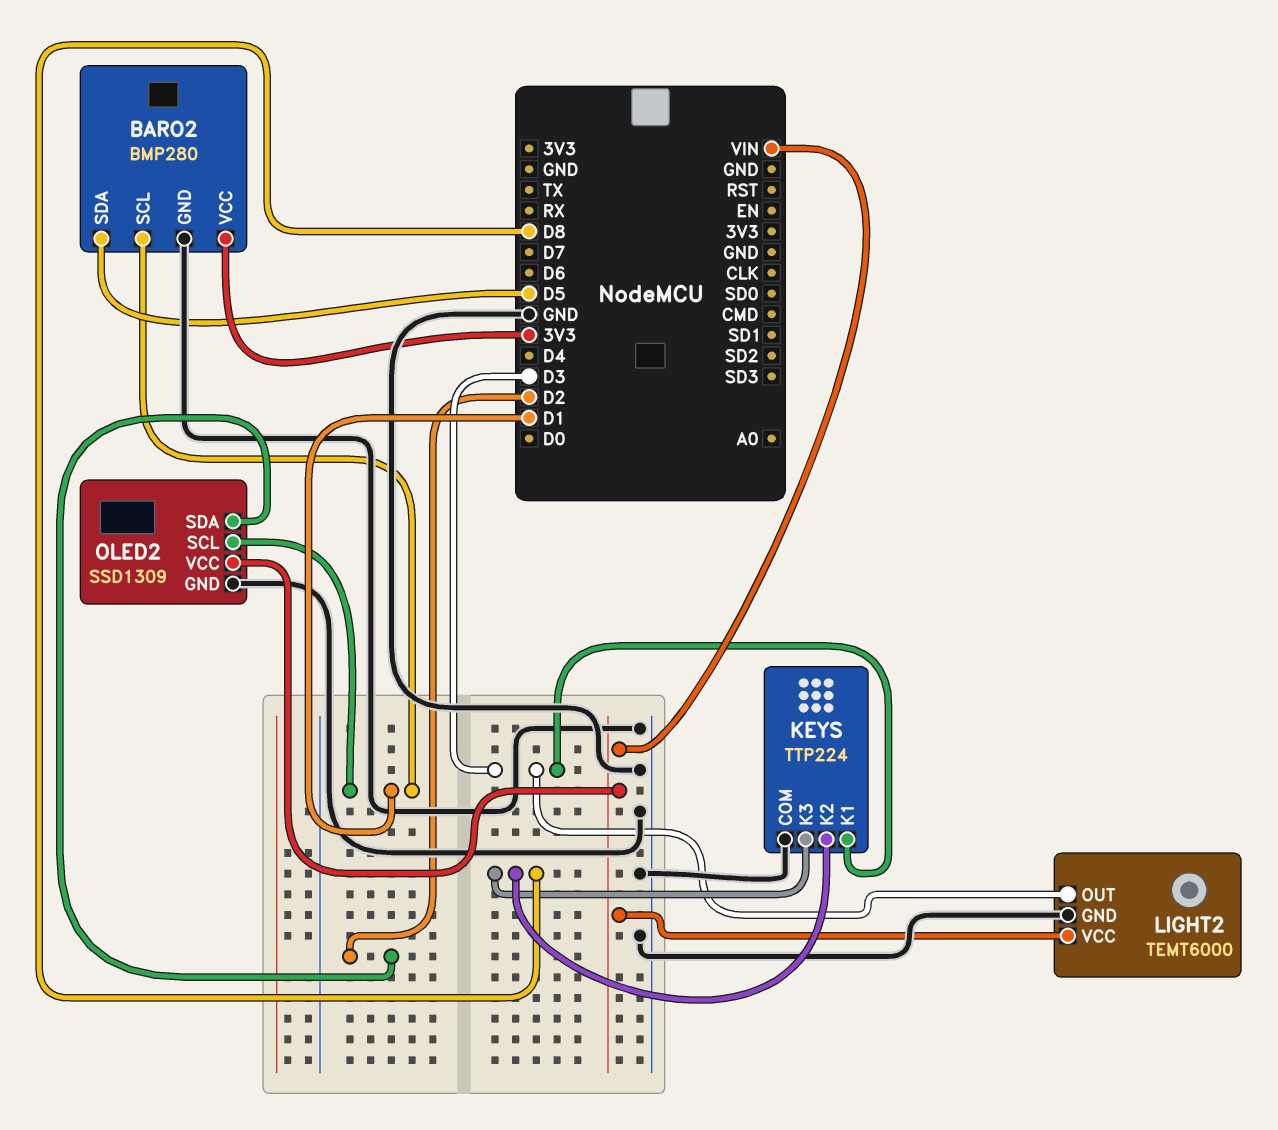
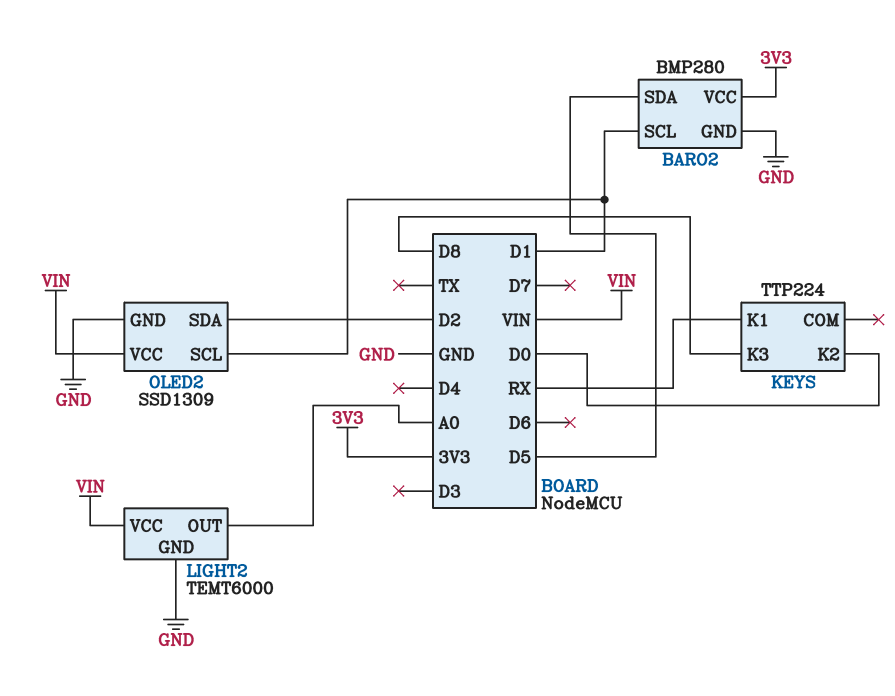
KEYS pin COM: GND -> none
KEYS pin K1: D3 -> RX
KEYS pin K2: D8 -> D0
LIGHT2 pin OUT: D3 -> A0

